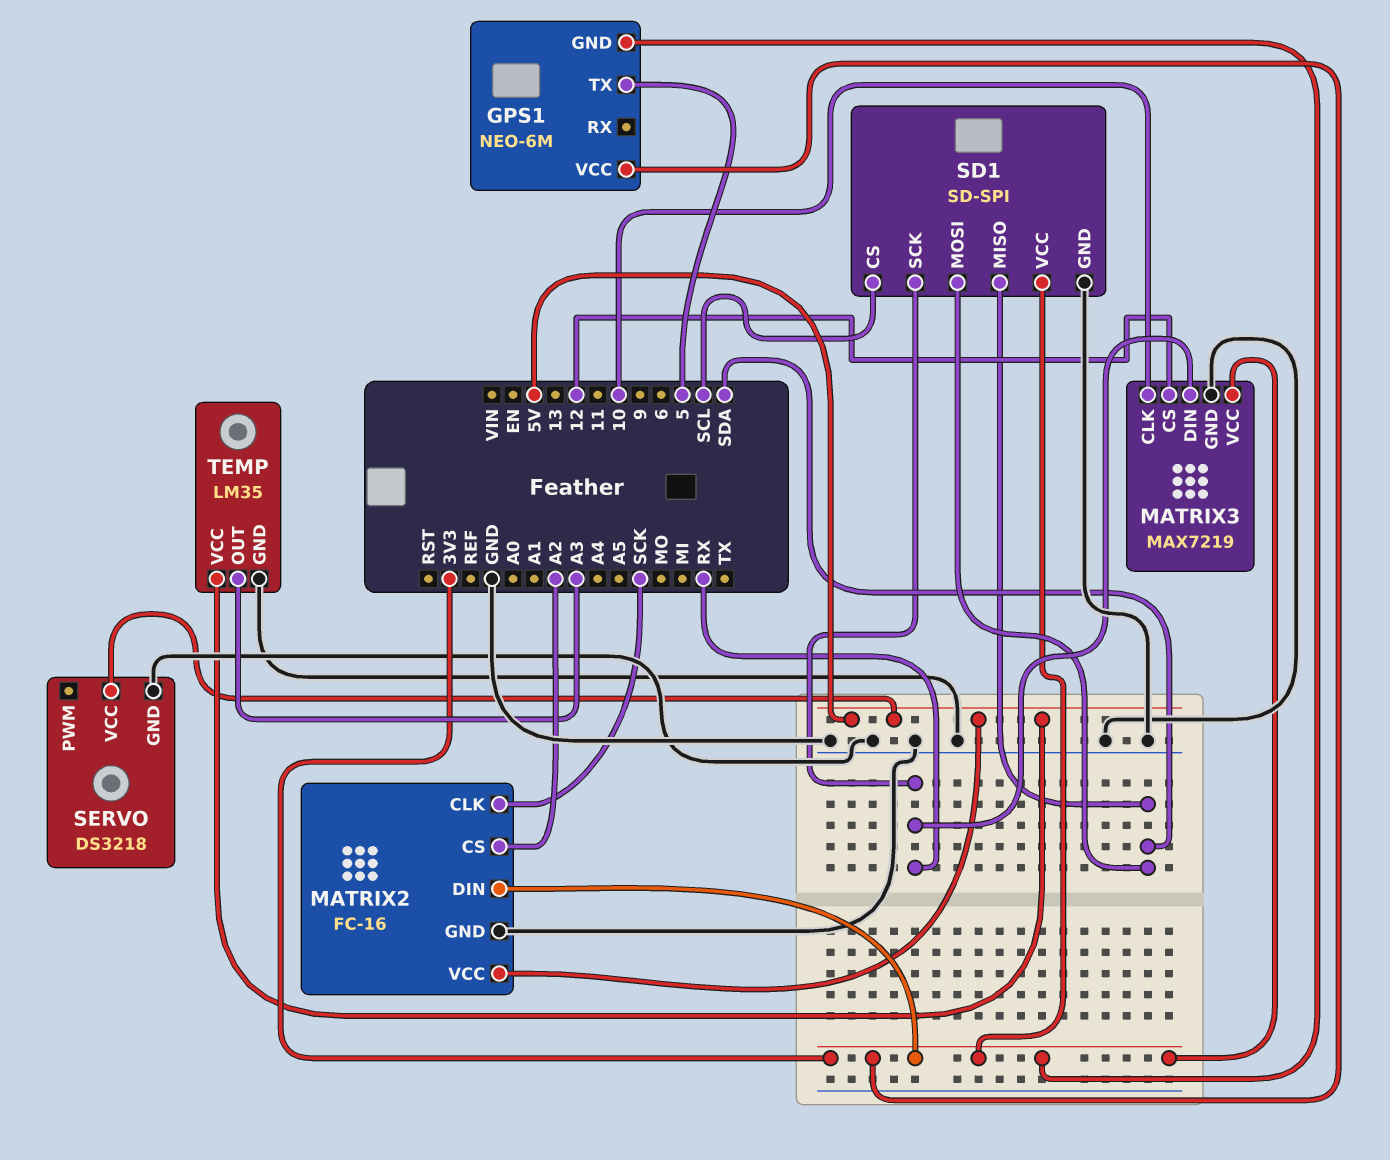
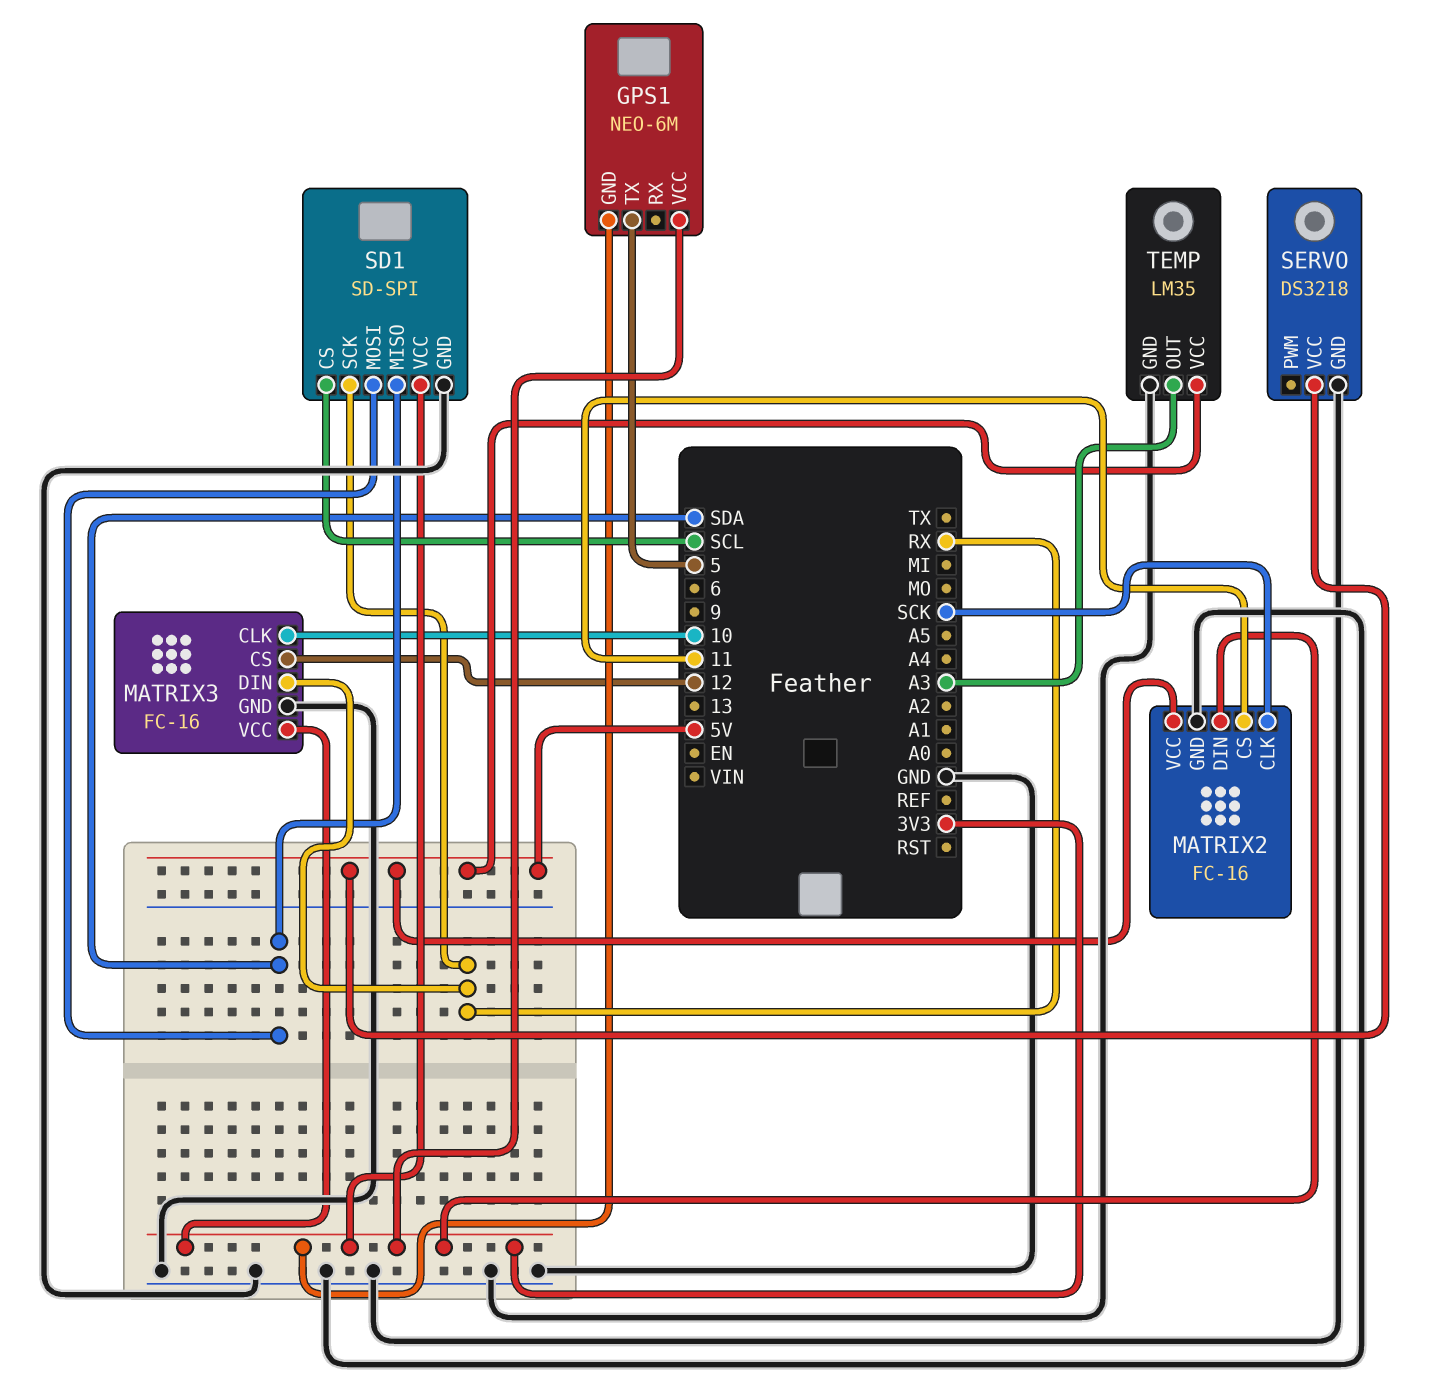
MATRIX2 pin CS: A2 -> 11
MATRIX3: MAX7219 -> FC-16

